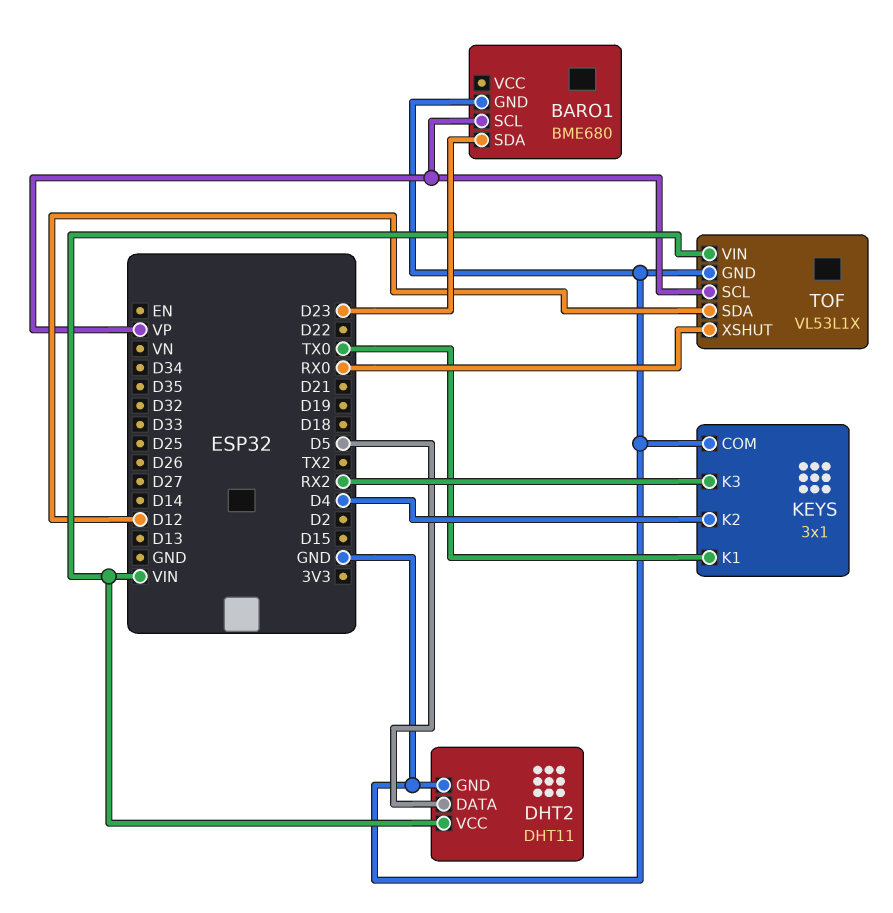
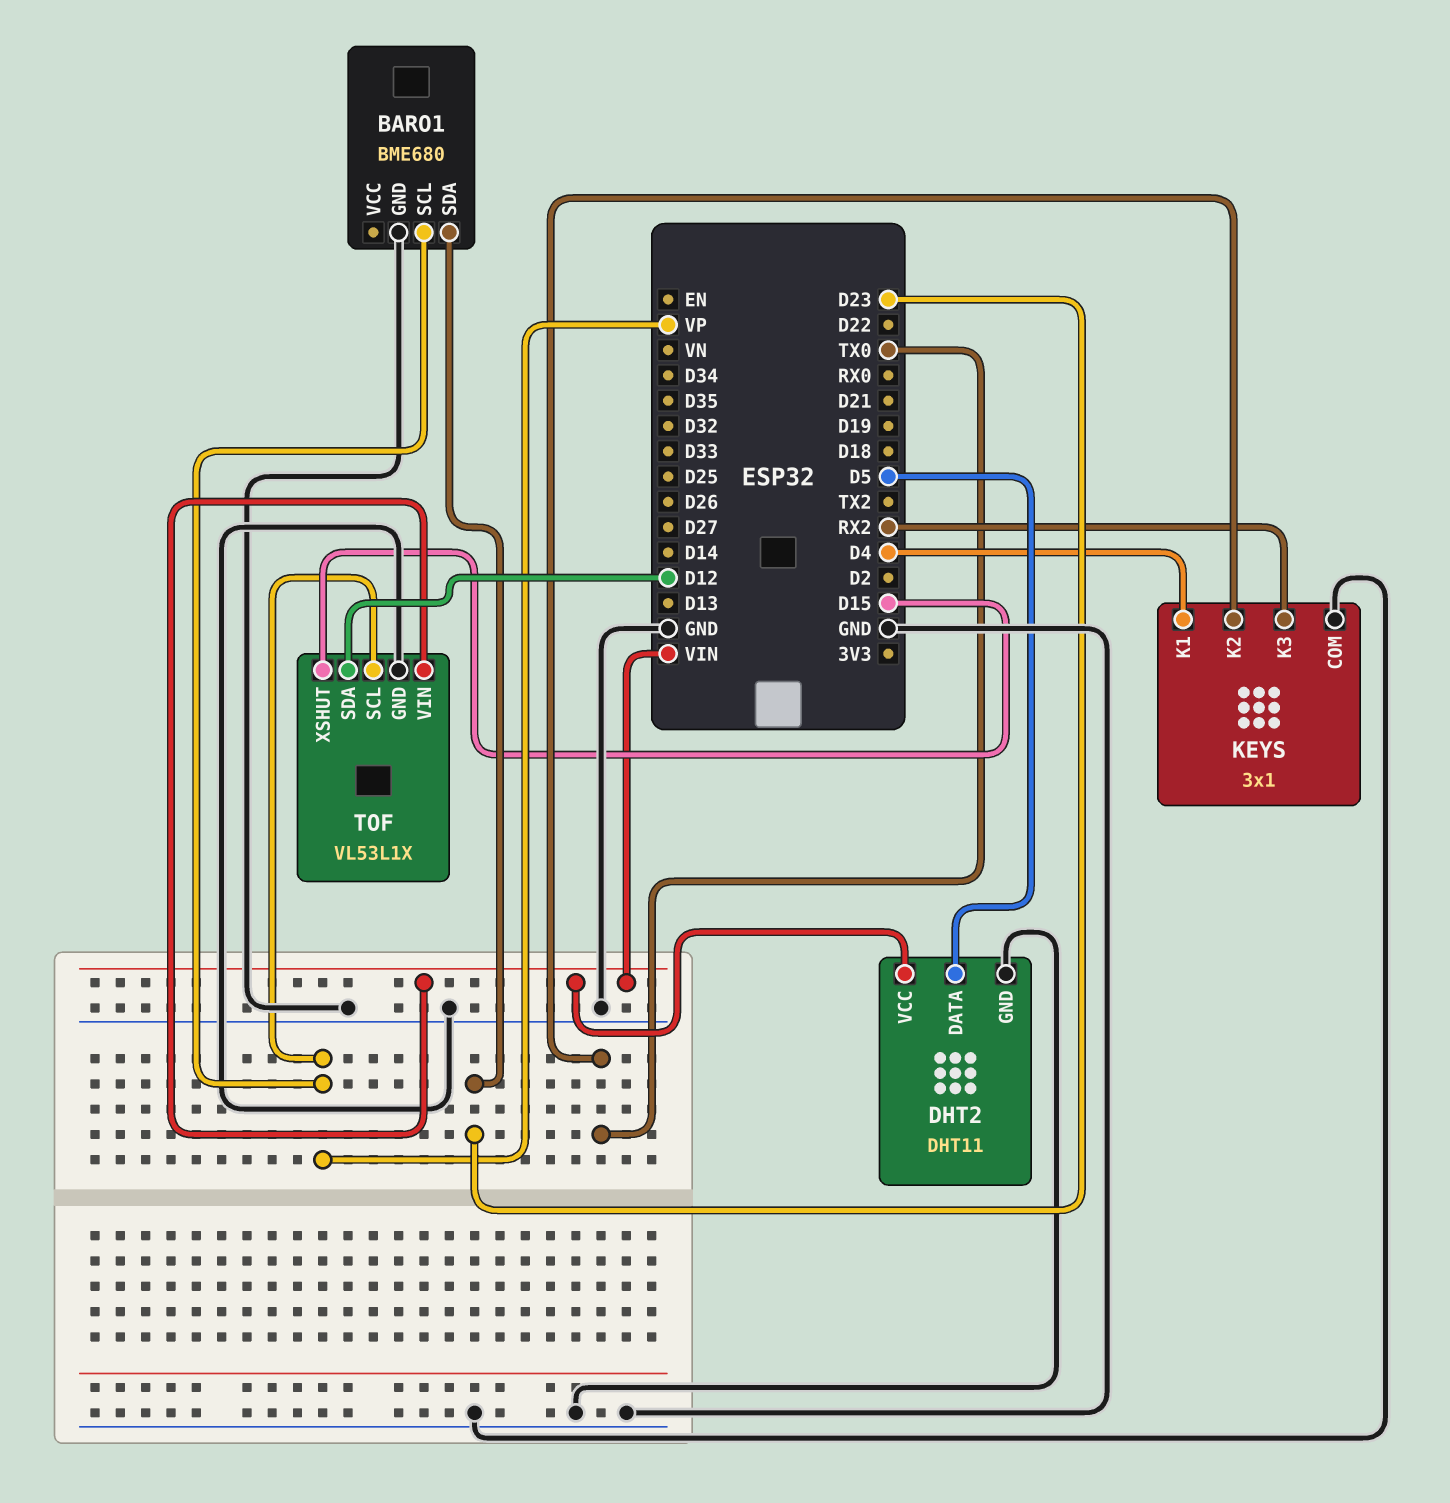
KEYS pin K1: TX0 -> D4
KEYS pin K2: D4 -> TX0
TOF pin XSHUT: RX0 -> D15

